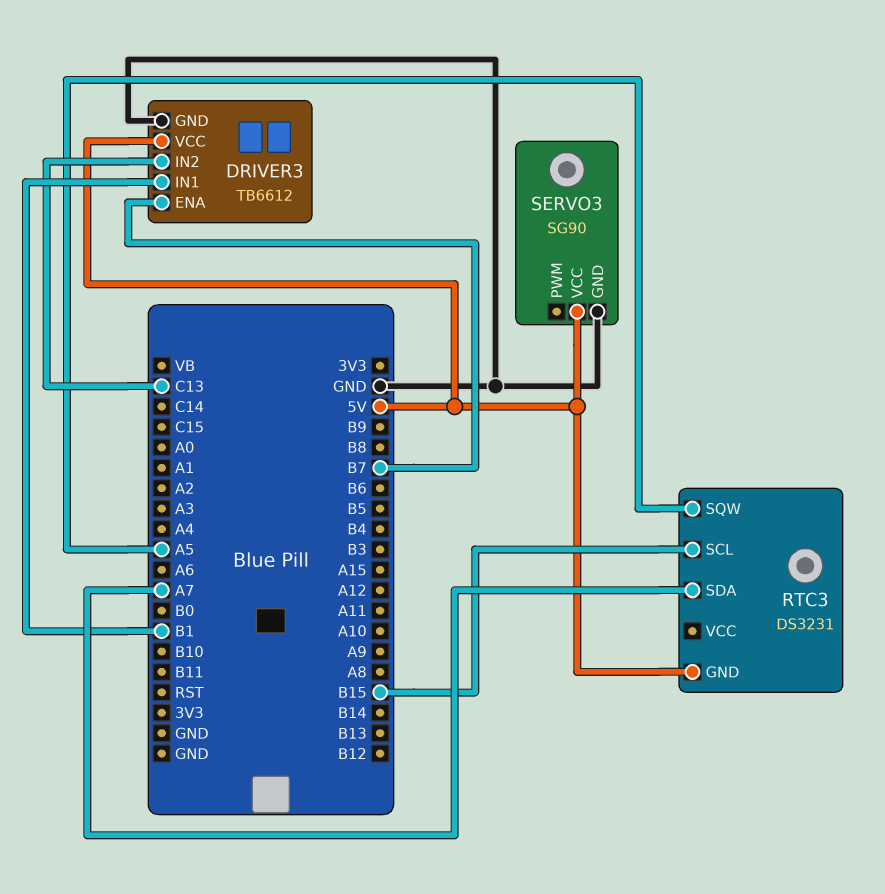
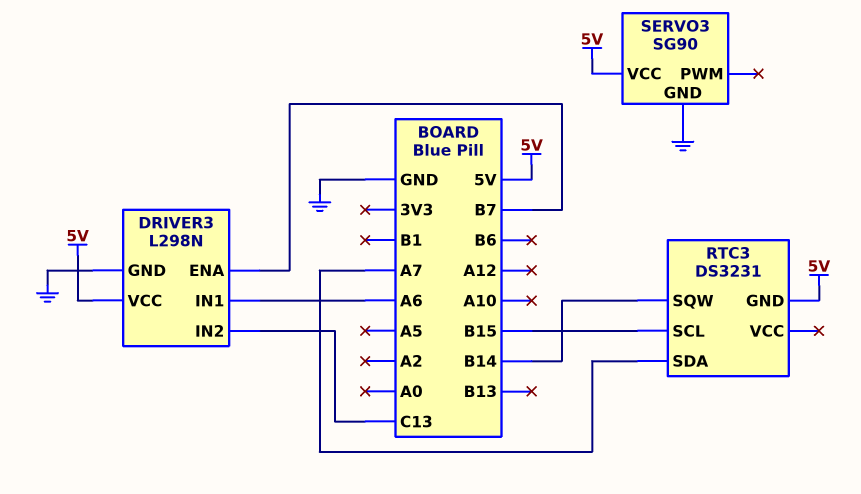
DRIVER3: TB6612 -> L298N
DRIVER3 pin IN1: B1 -> A6
RTC3 pin SQW: A5 -> B14

